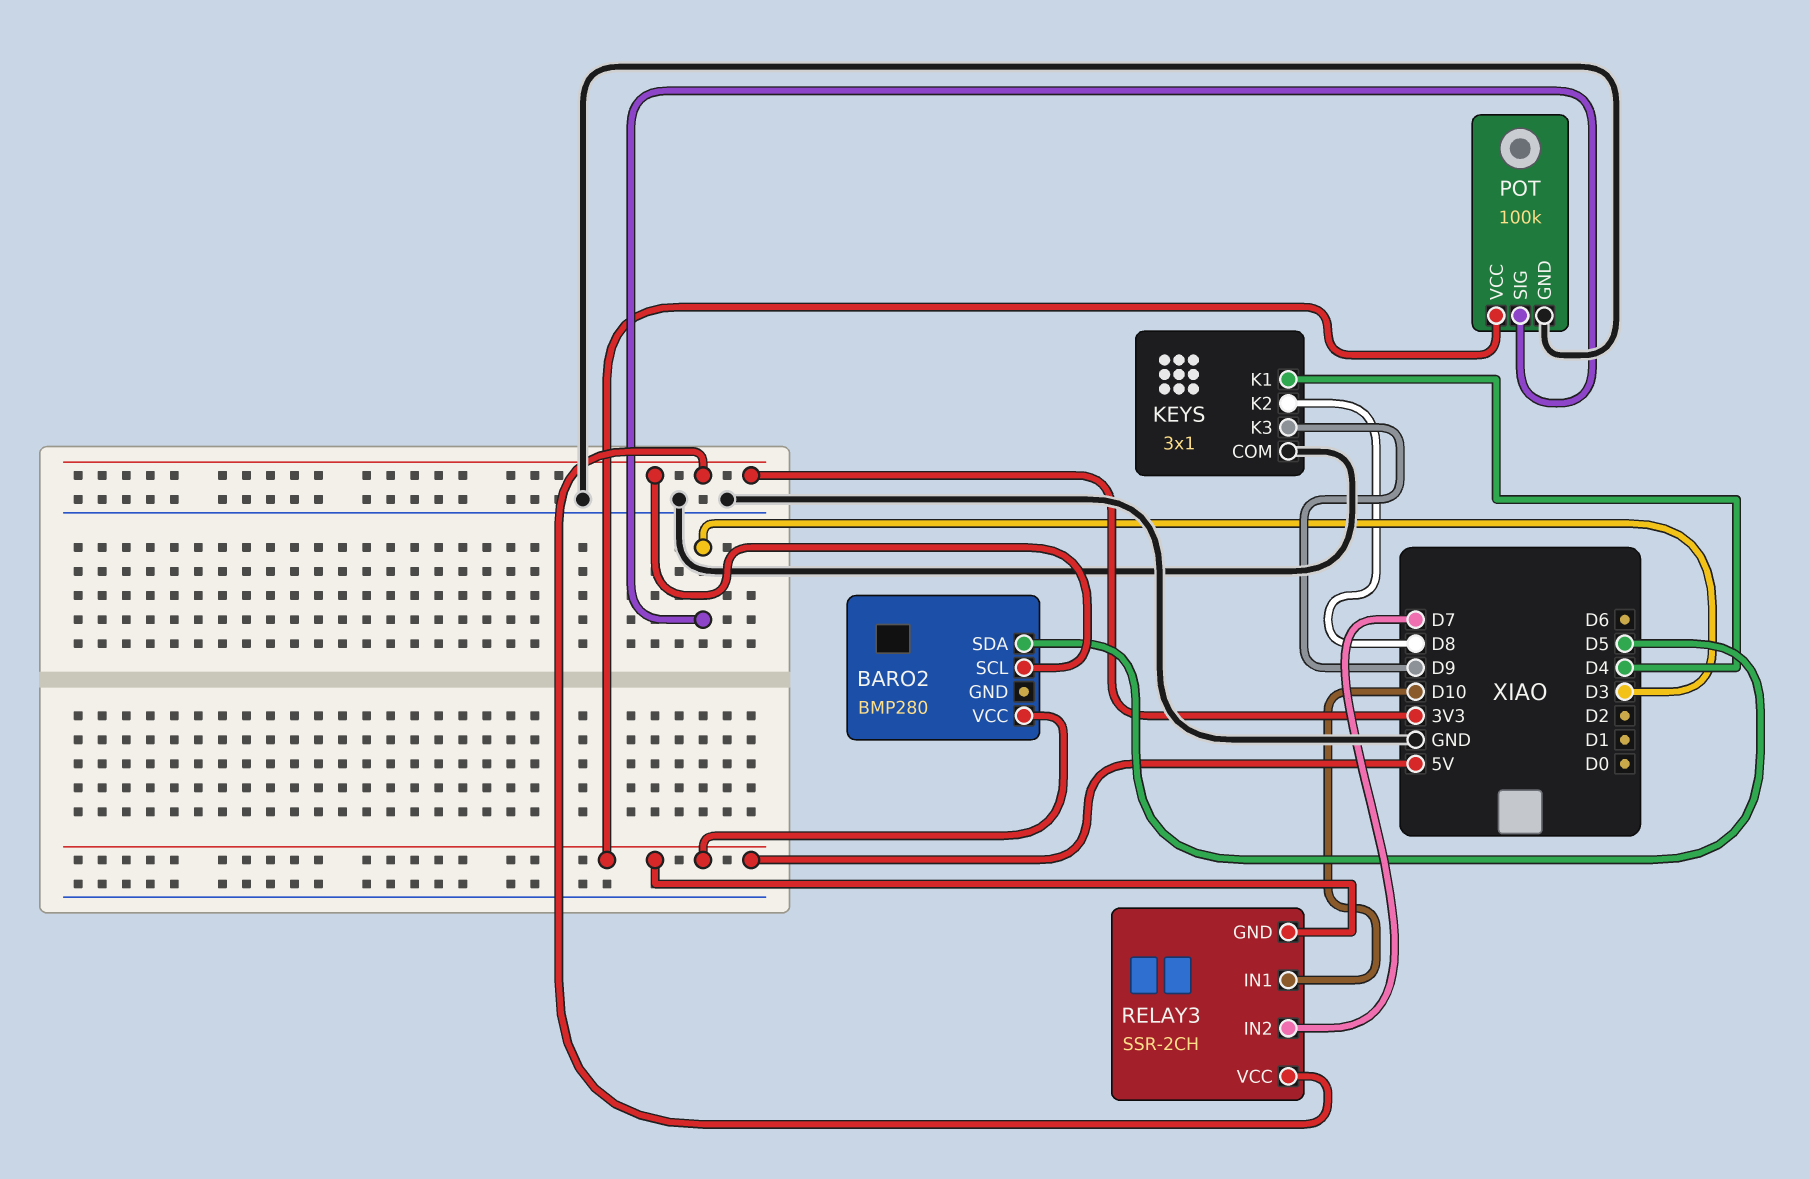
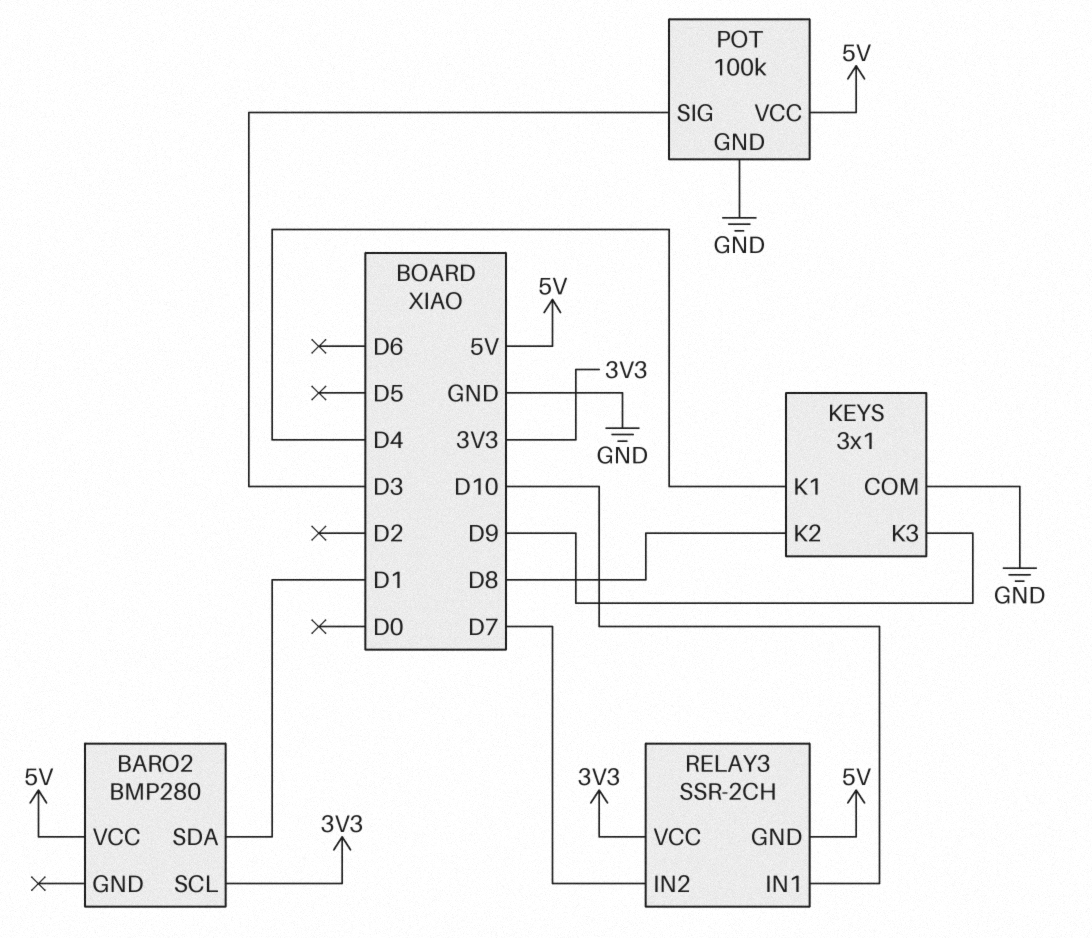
BARO2 pin SDA: D5 -> D1

